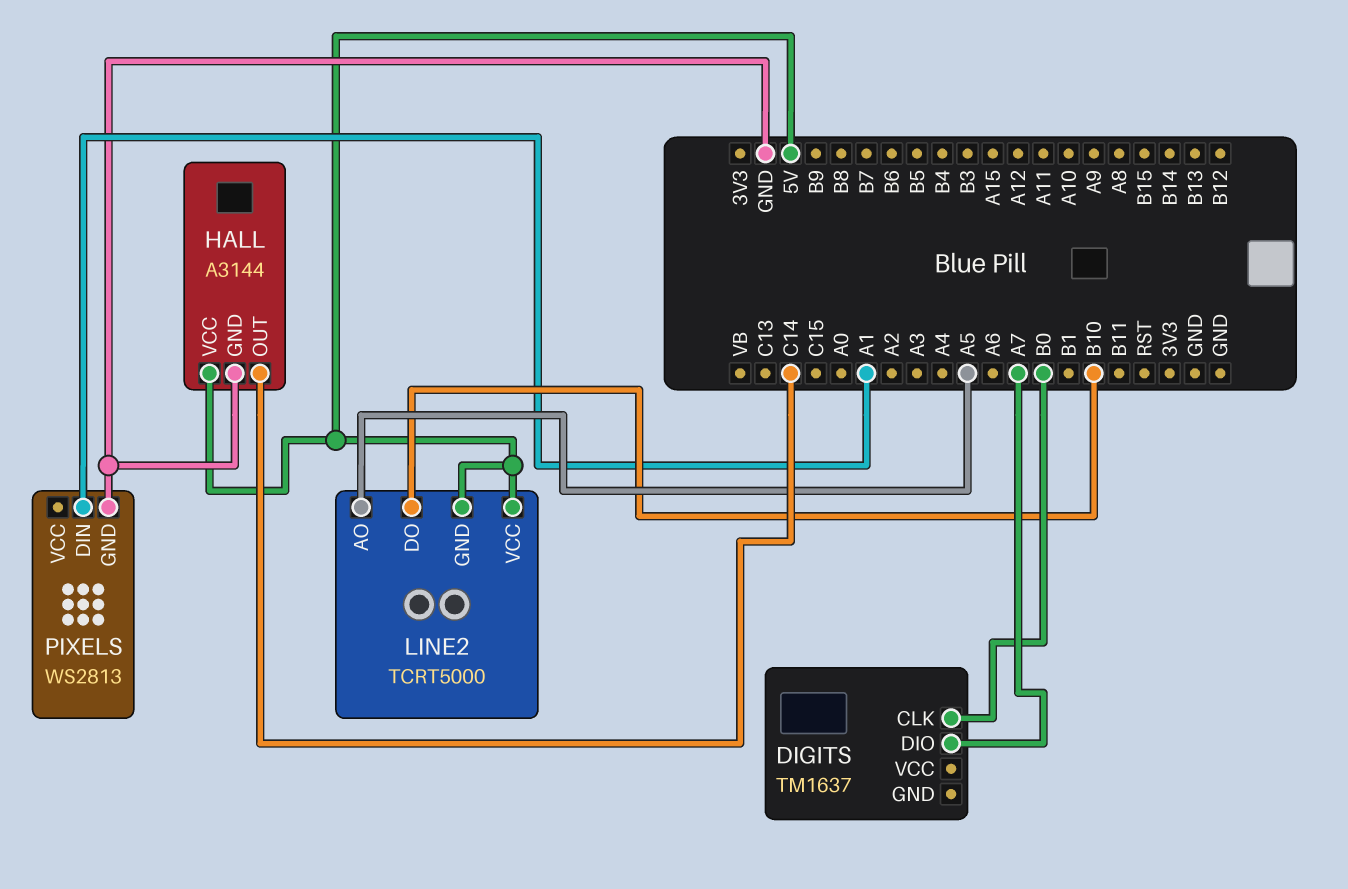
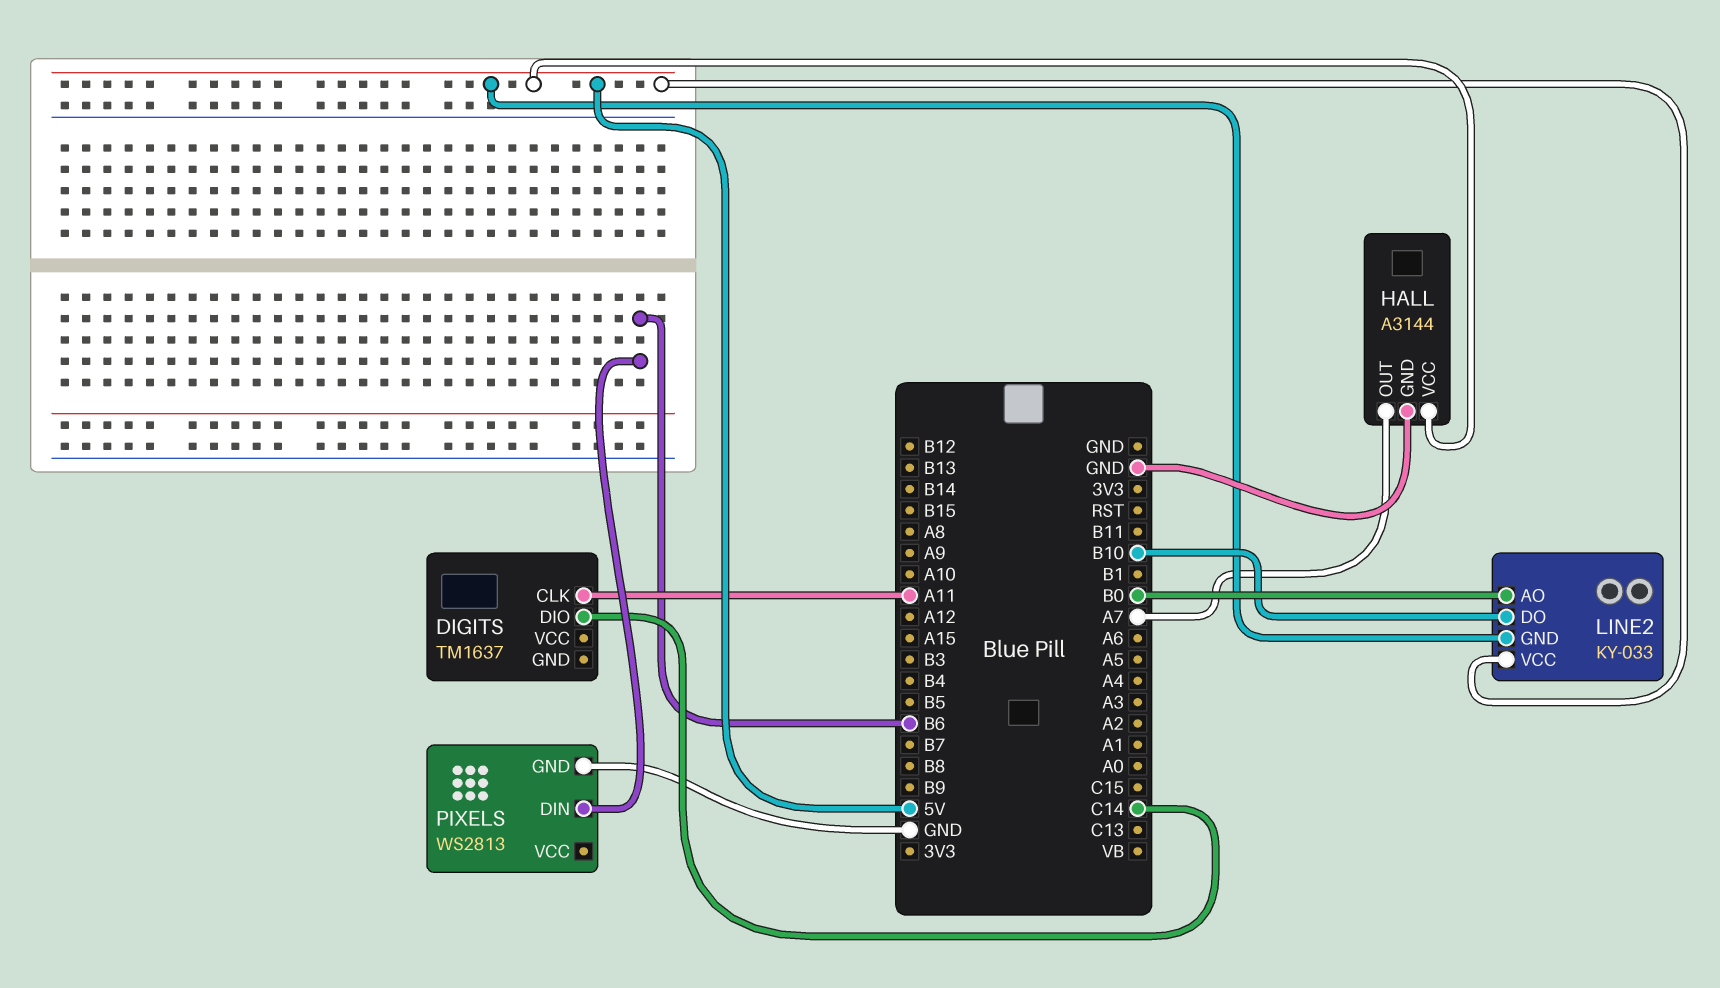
DIGITS pin CLK: B0 -> A11
DIGITS pin DIO: A7 -> C14
HALL pin OUT: C14 -> A7
LINE2: TCRT5000 -> KY-033
LINE2 pin AO: A5 -> B0
PIXELS pin DIN: A1 -> B6

